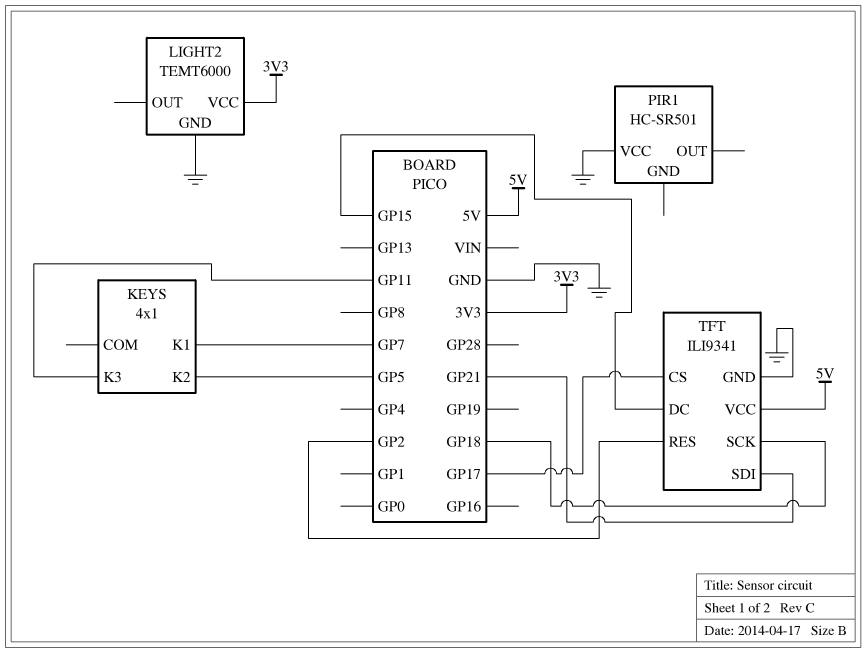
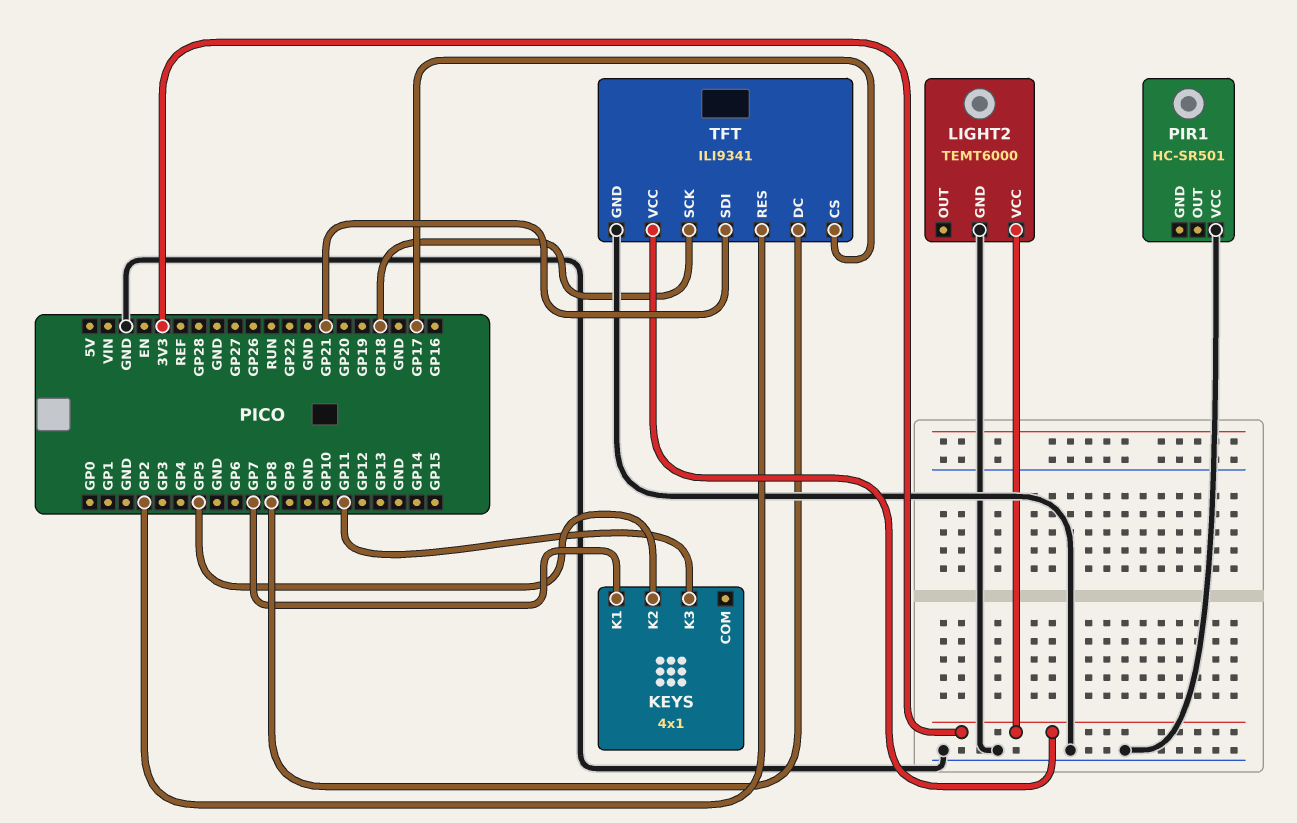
TFT pin DC: GP15 -> GP8
TFT pin VCC: 5V -> 3V3

